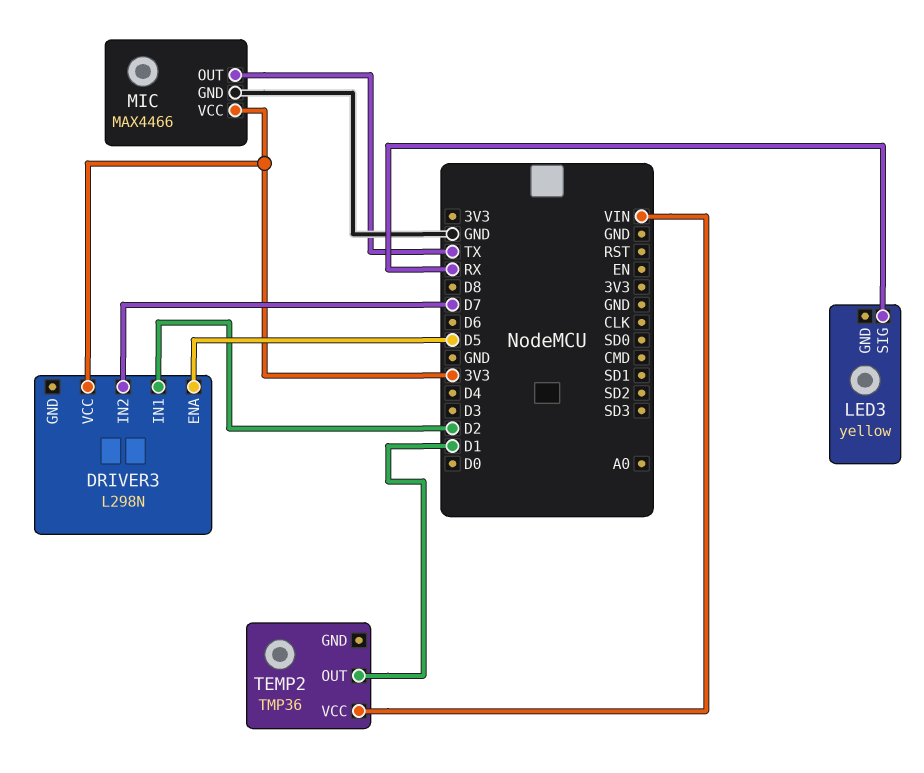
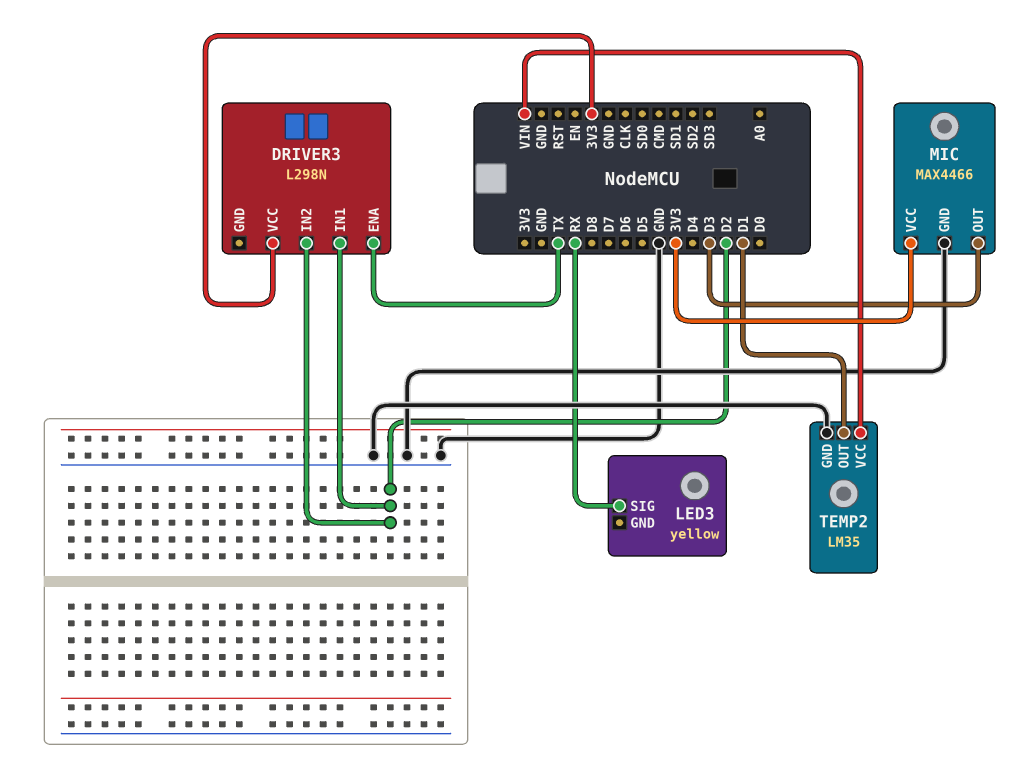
DRIVER3 pin ENA: D5 -> TX
DRIVER3 pin IN2: D7 -> D2
MIC pin OUT: TX -> D3
TEMP2: TMP36 -> LM35
TEMP2 pin GND: none -> GND

